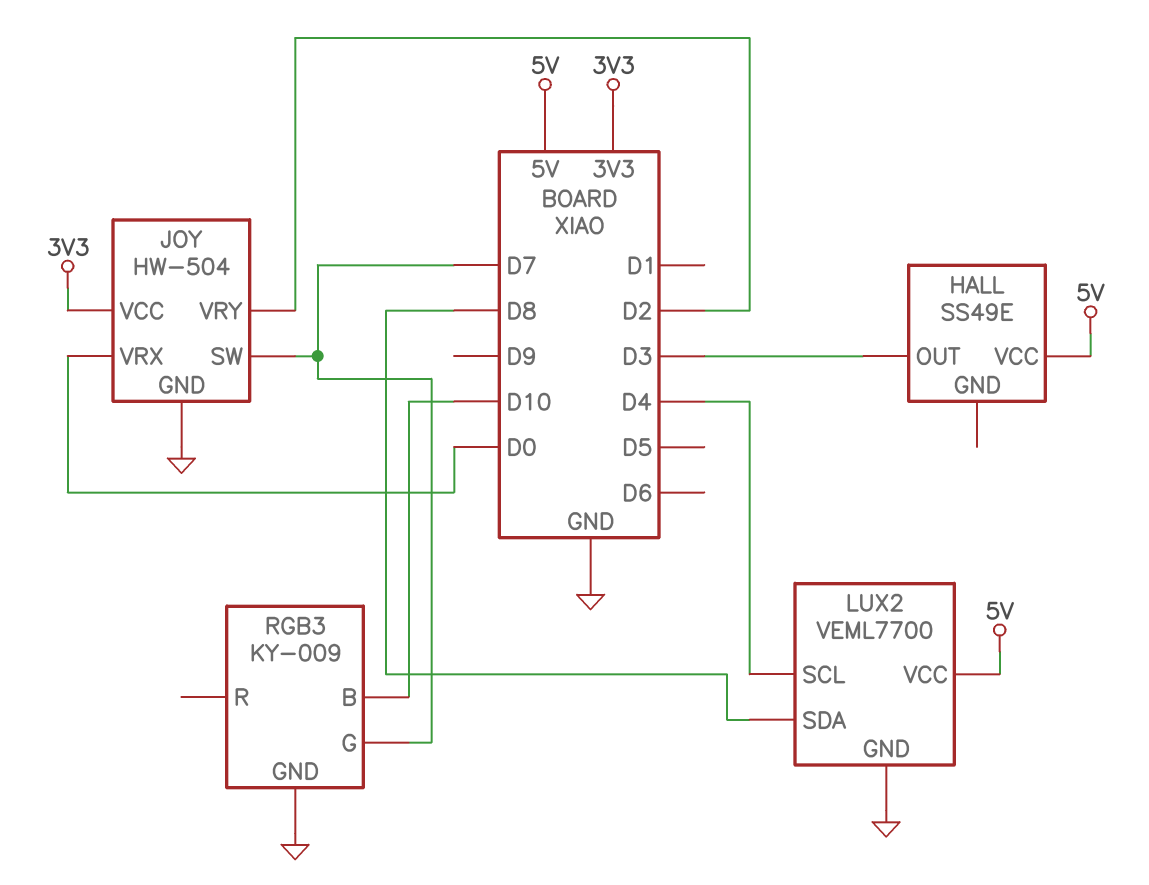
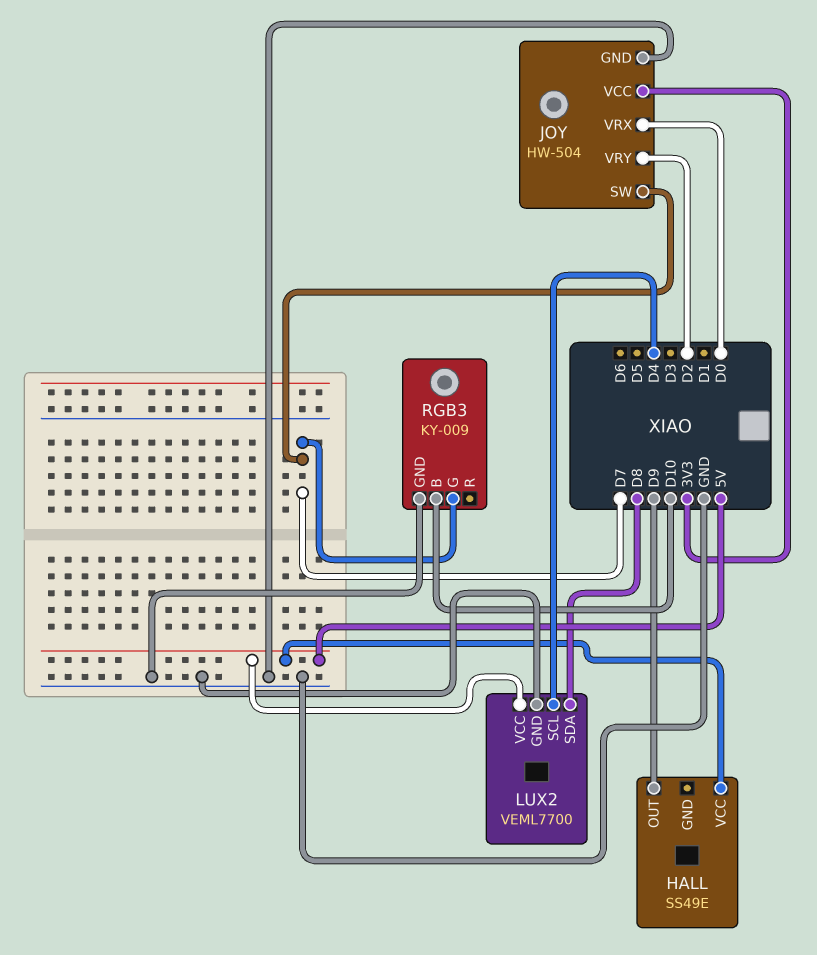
HALL pin OUT: D3 -> D9

